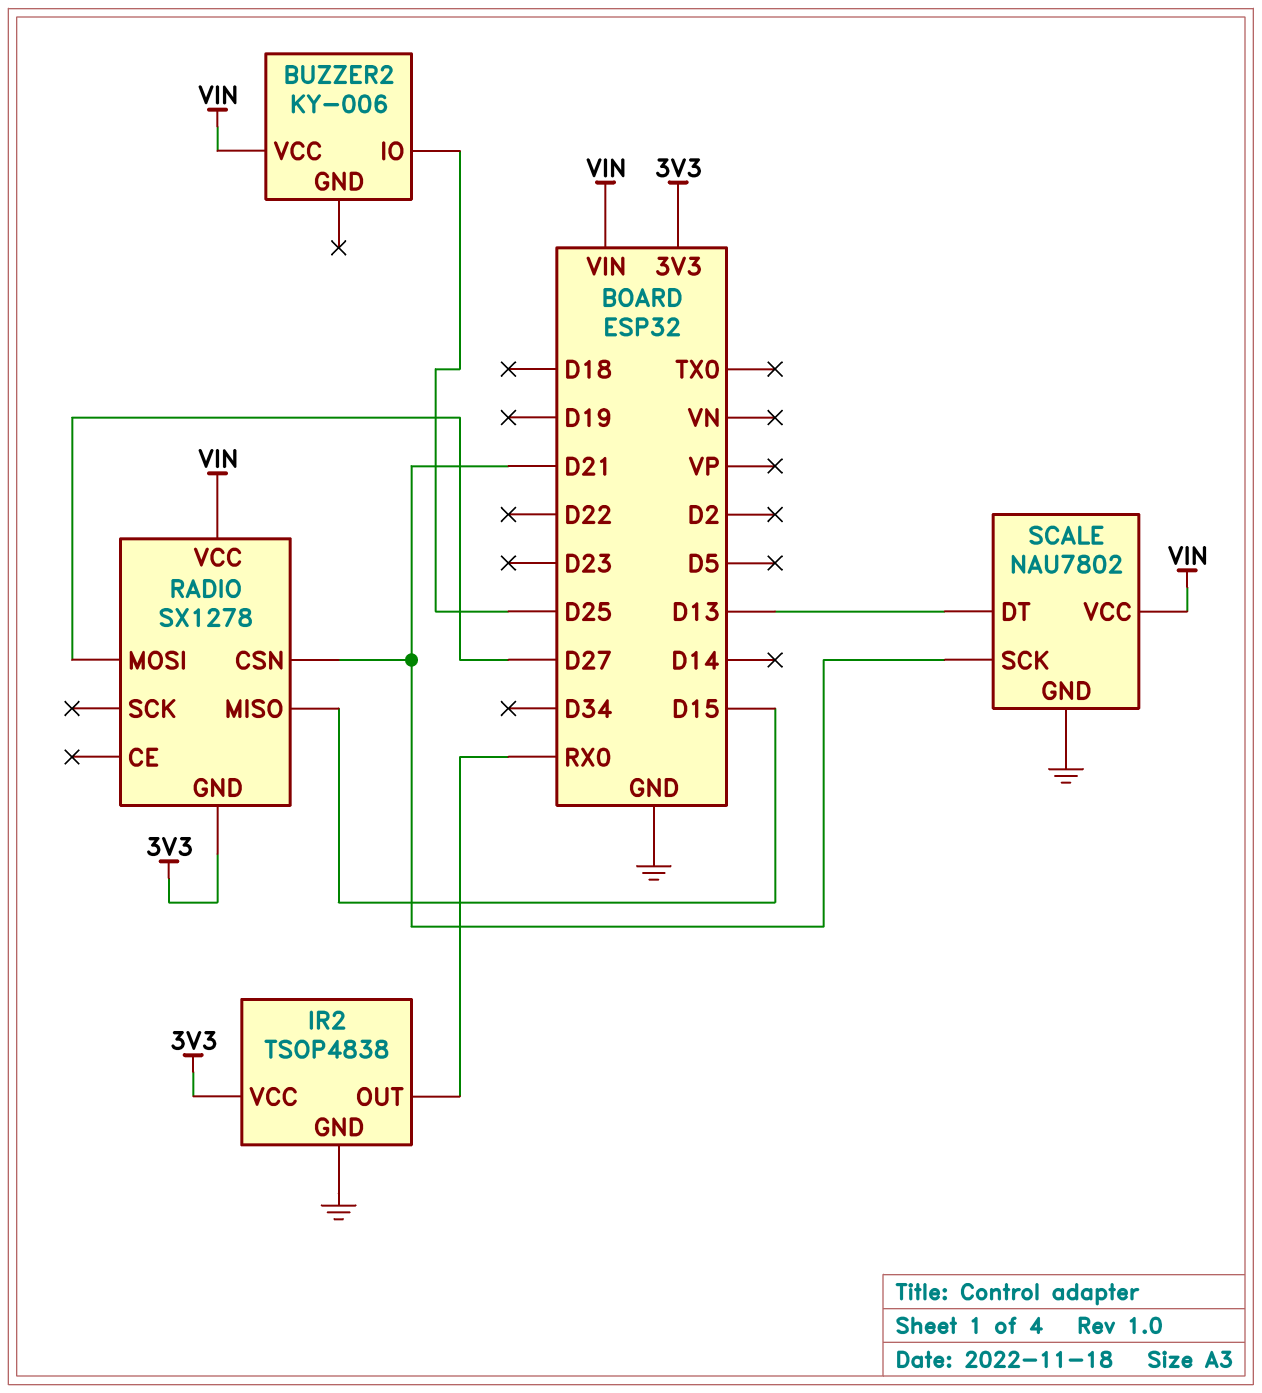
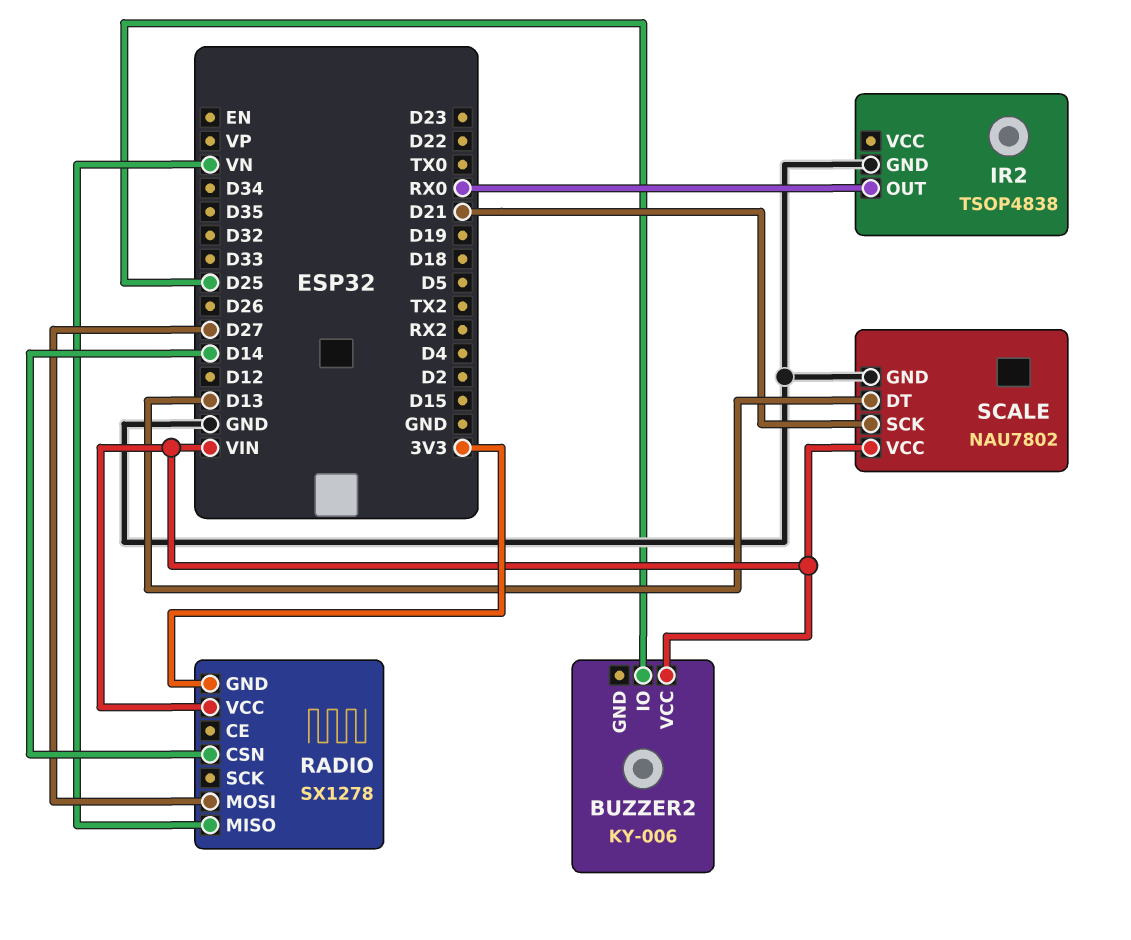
IR2 pin VCC: 3V3 -> none
RADIO pin CSN: D21 -> D14
RADIO pin MISO: D15 -> VN

